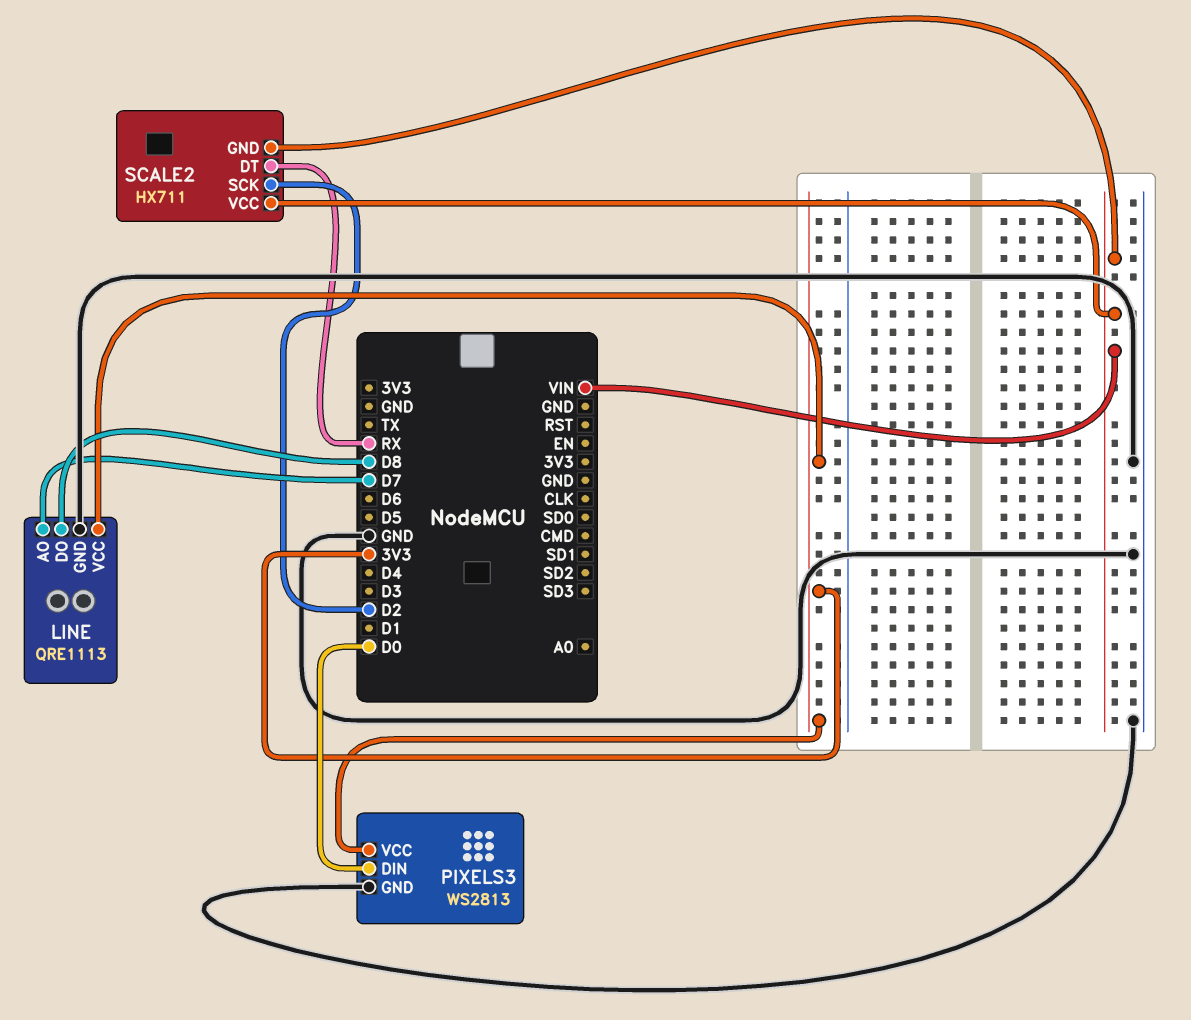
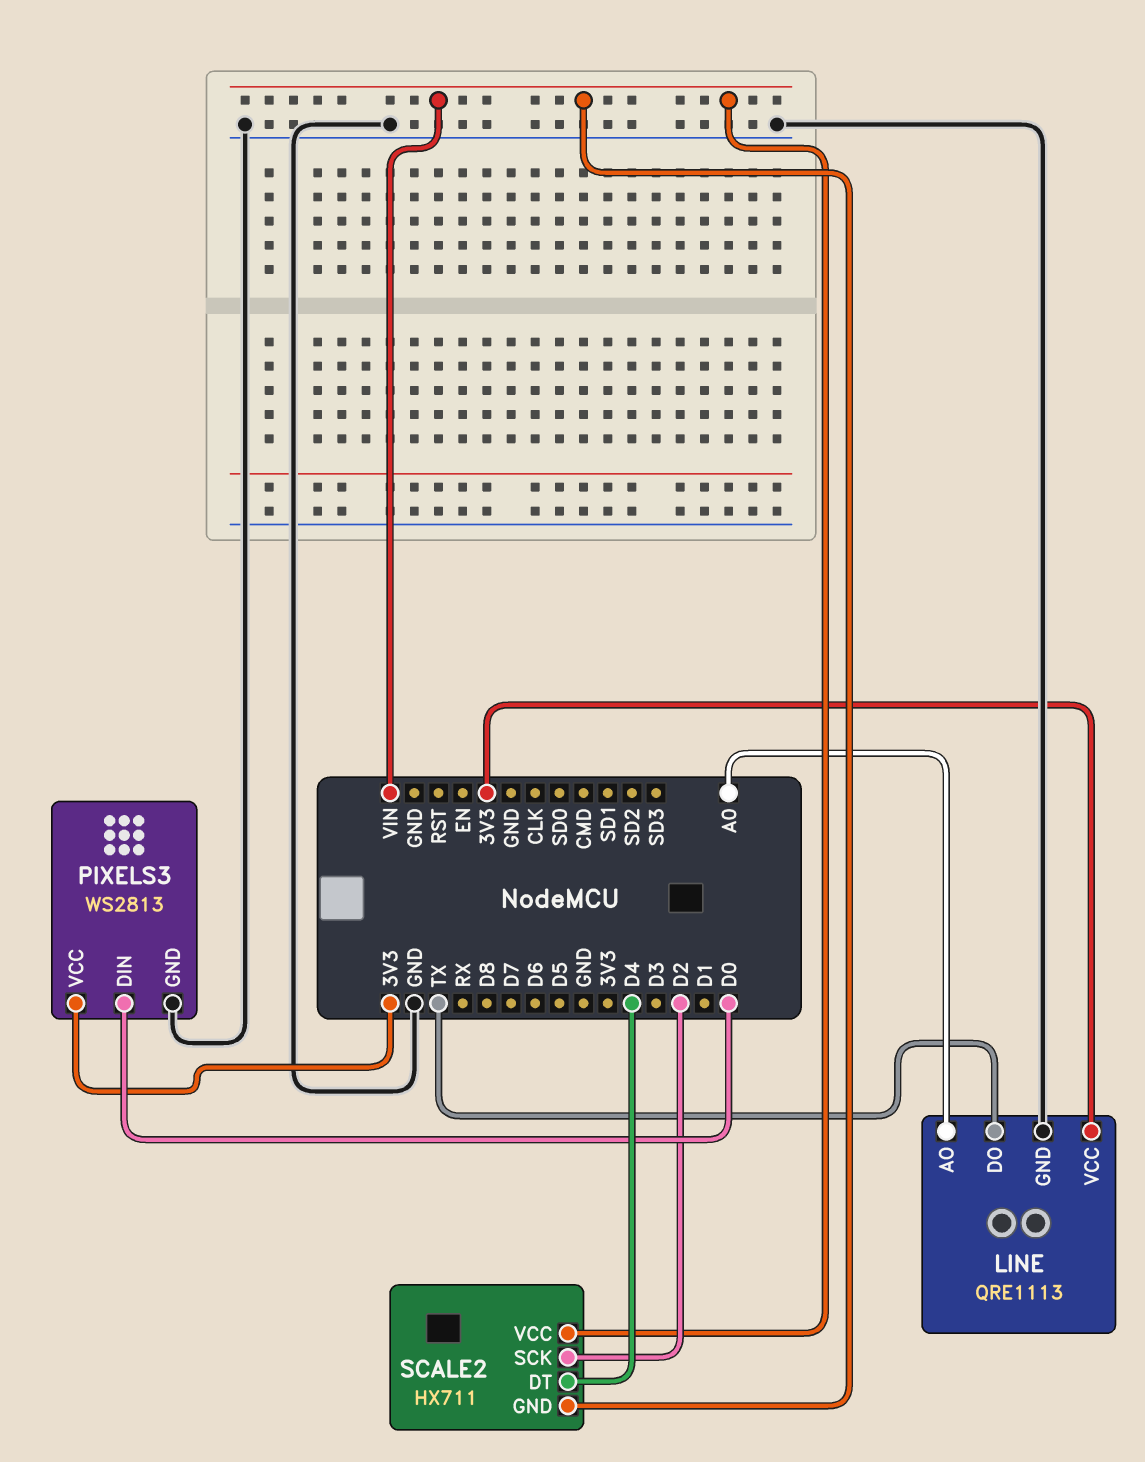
LINE pin AO: D7 -> A0
LINE pin DO: D8 -> TX
SCALE2 pin DT: RX -> D4

